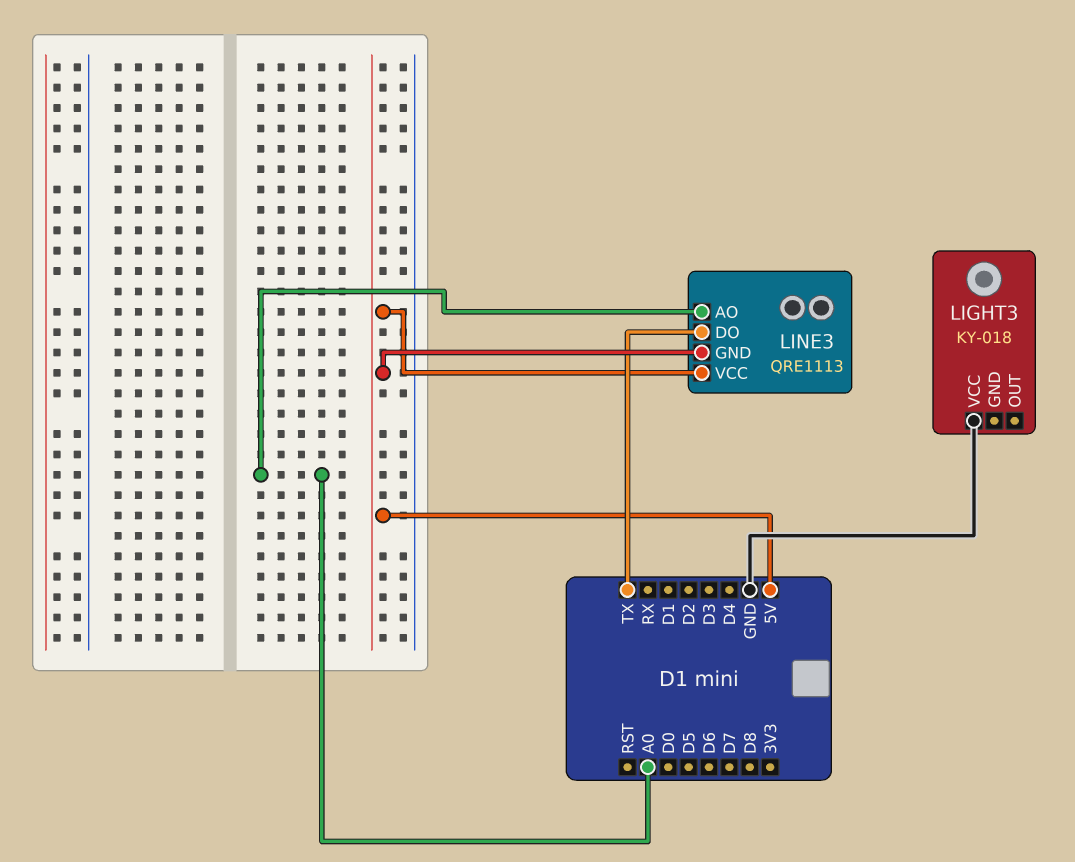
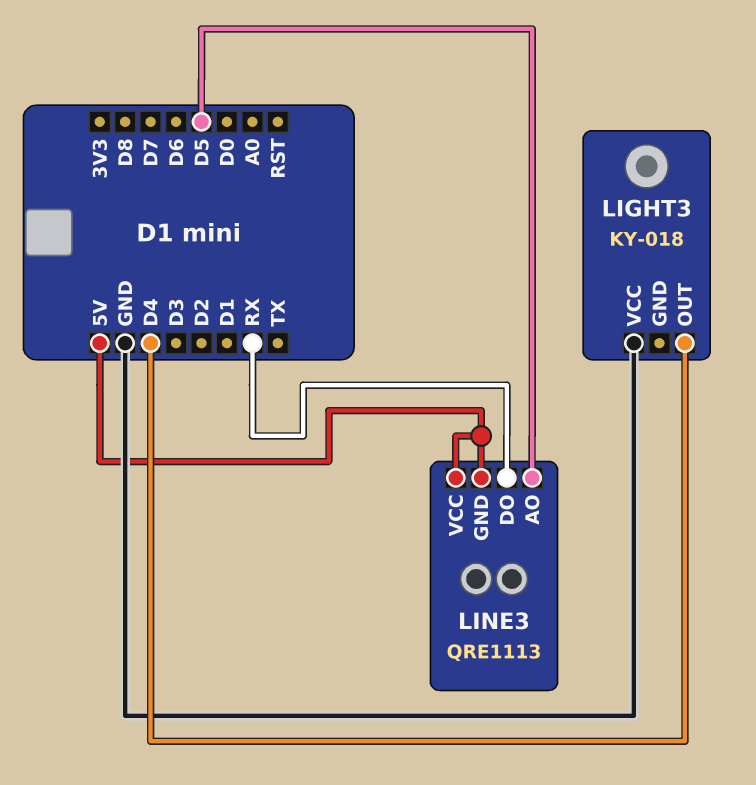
LIGHT3 pin OUT: none -> D4
LINE3 pin AO: A0 -> D5
LINE3 pin DO: TX -> RX

